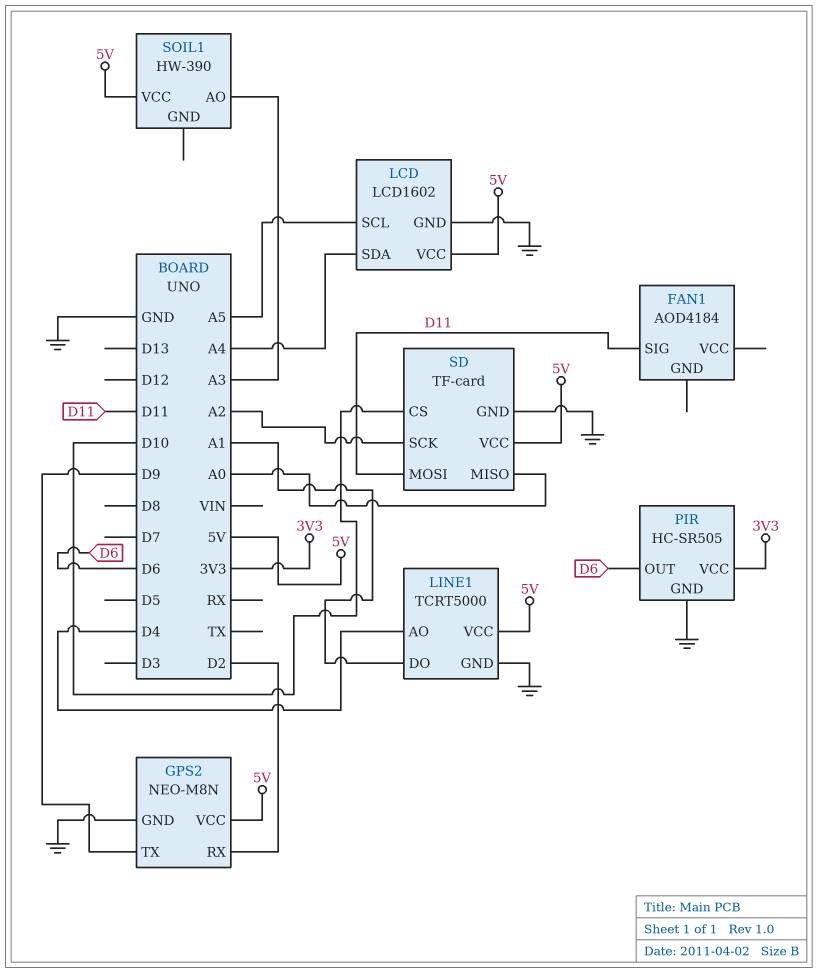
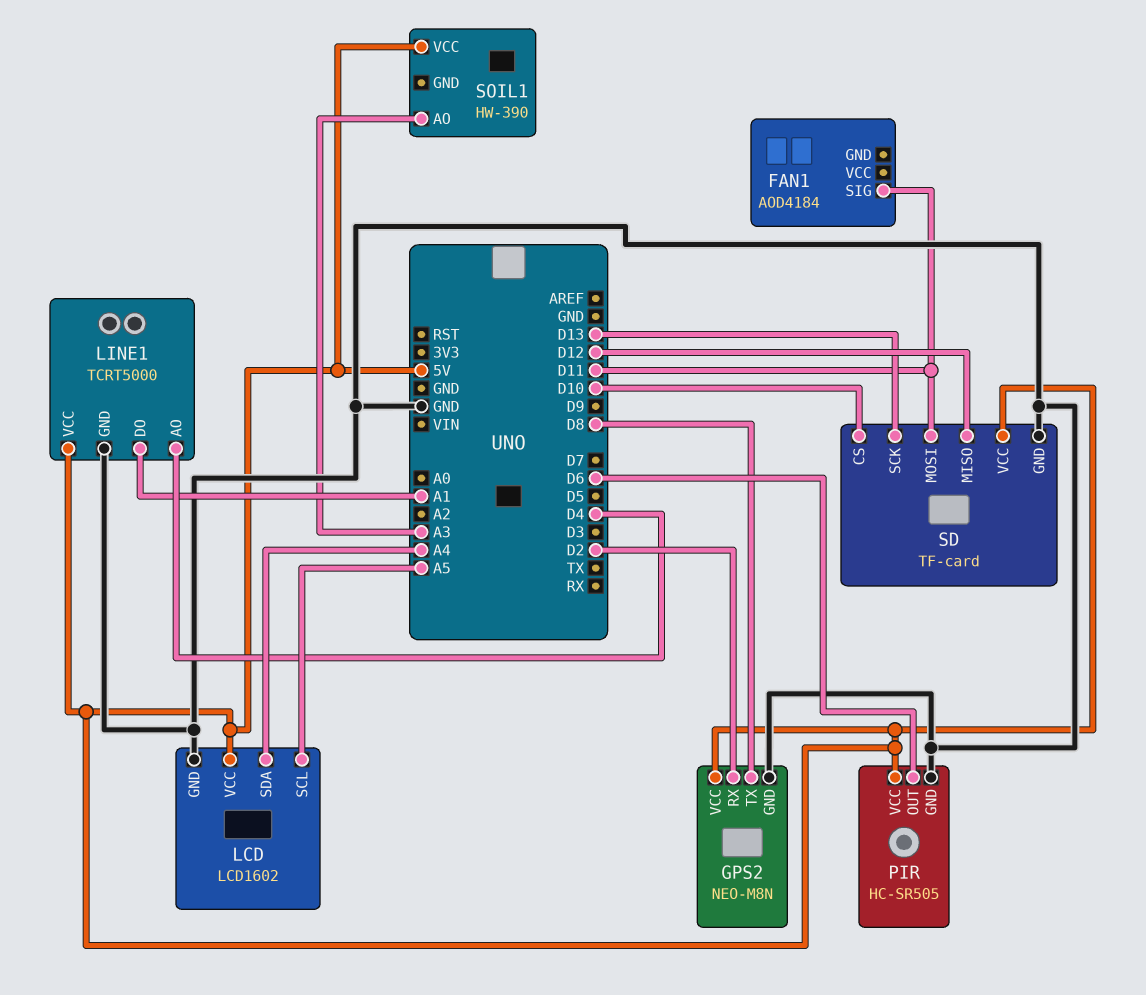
GPS2 pin TX: D9 -> D8
PIR pin VCC: 3V3 -> 5V
SD pin MISO: A0 -> D12
SD pin SCK: A2 -> D13

